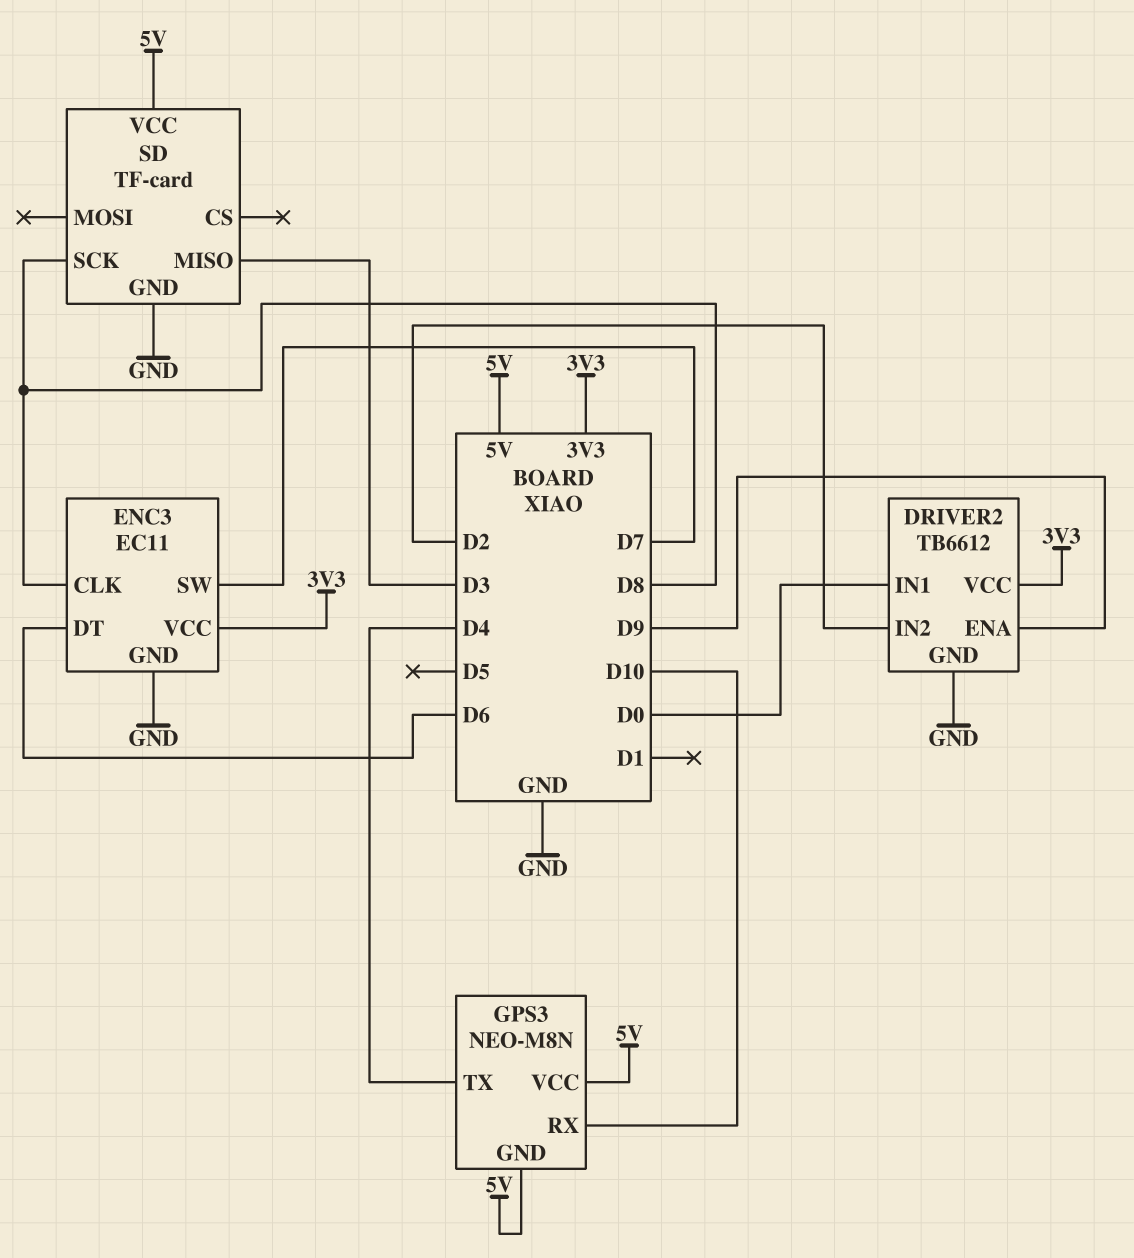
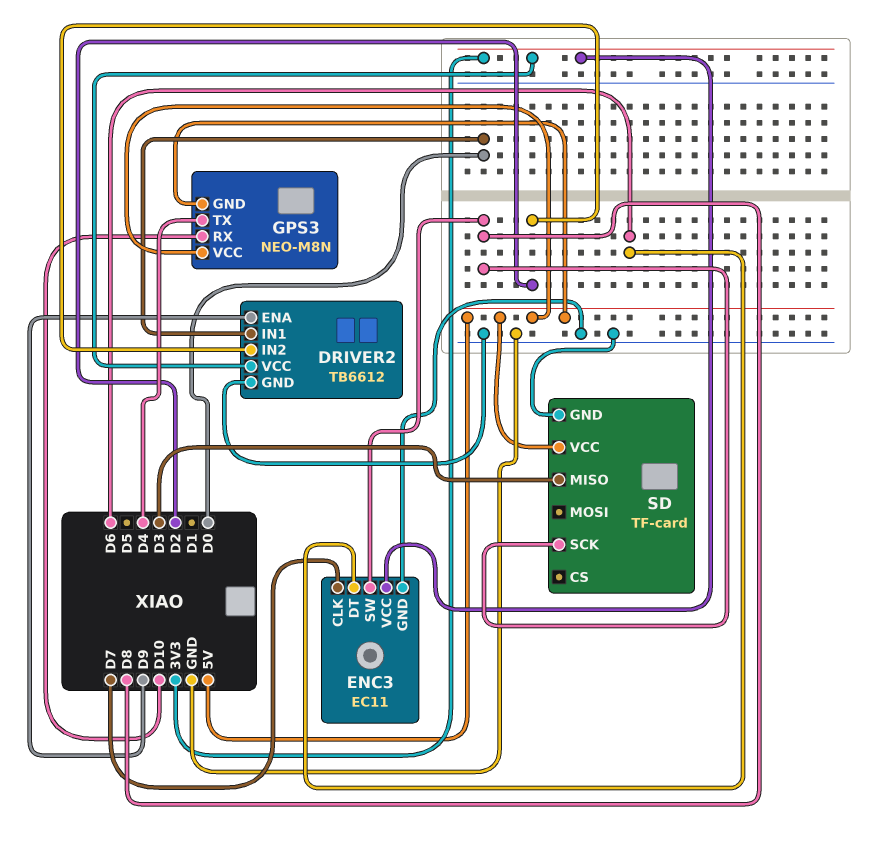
ENC3 pin CLK: D8 -> D7
ENC3 pin SW: D7 -> D8

